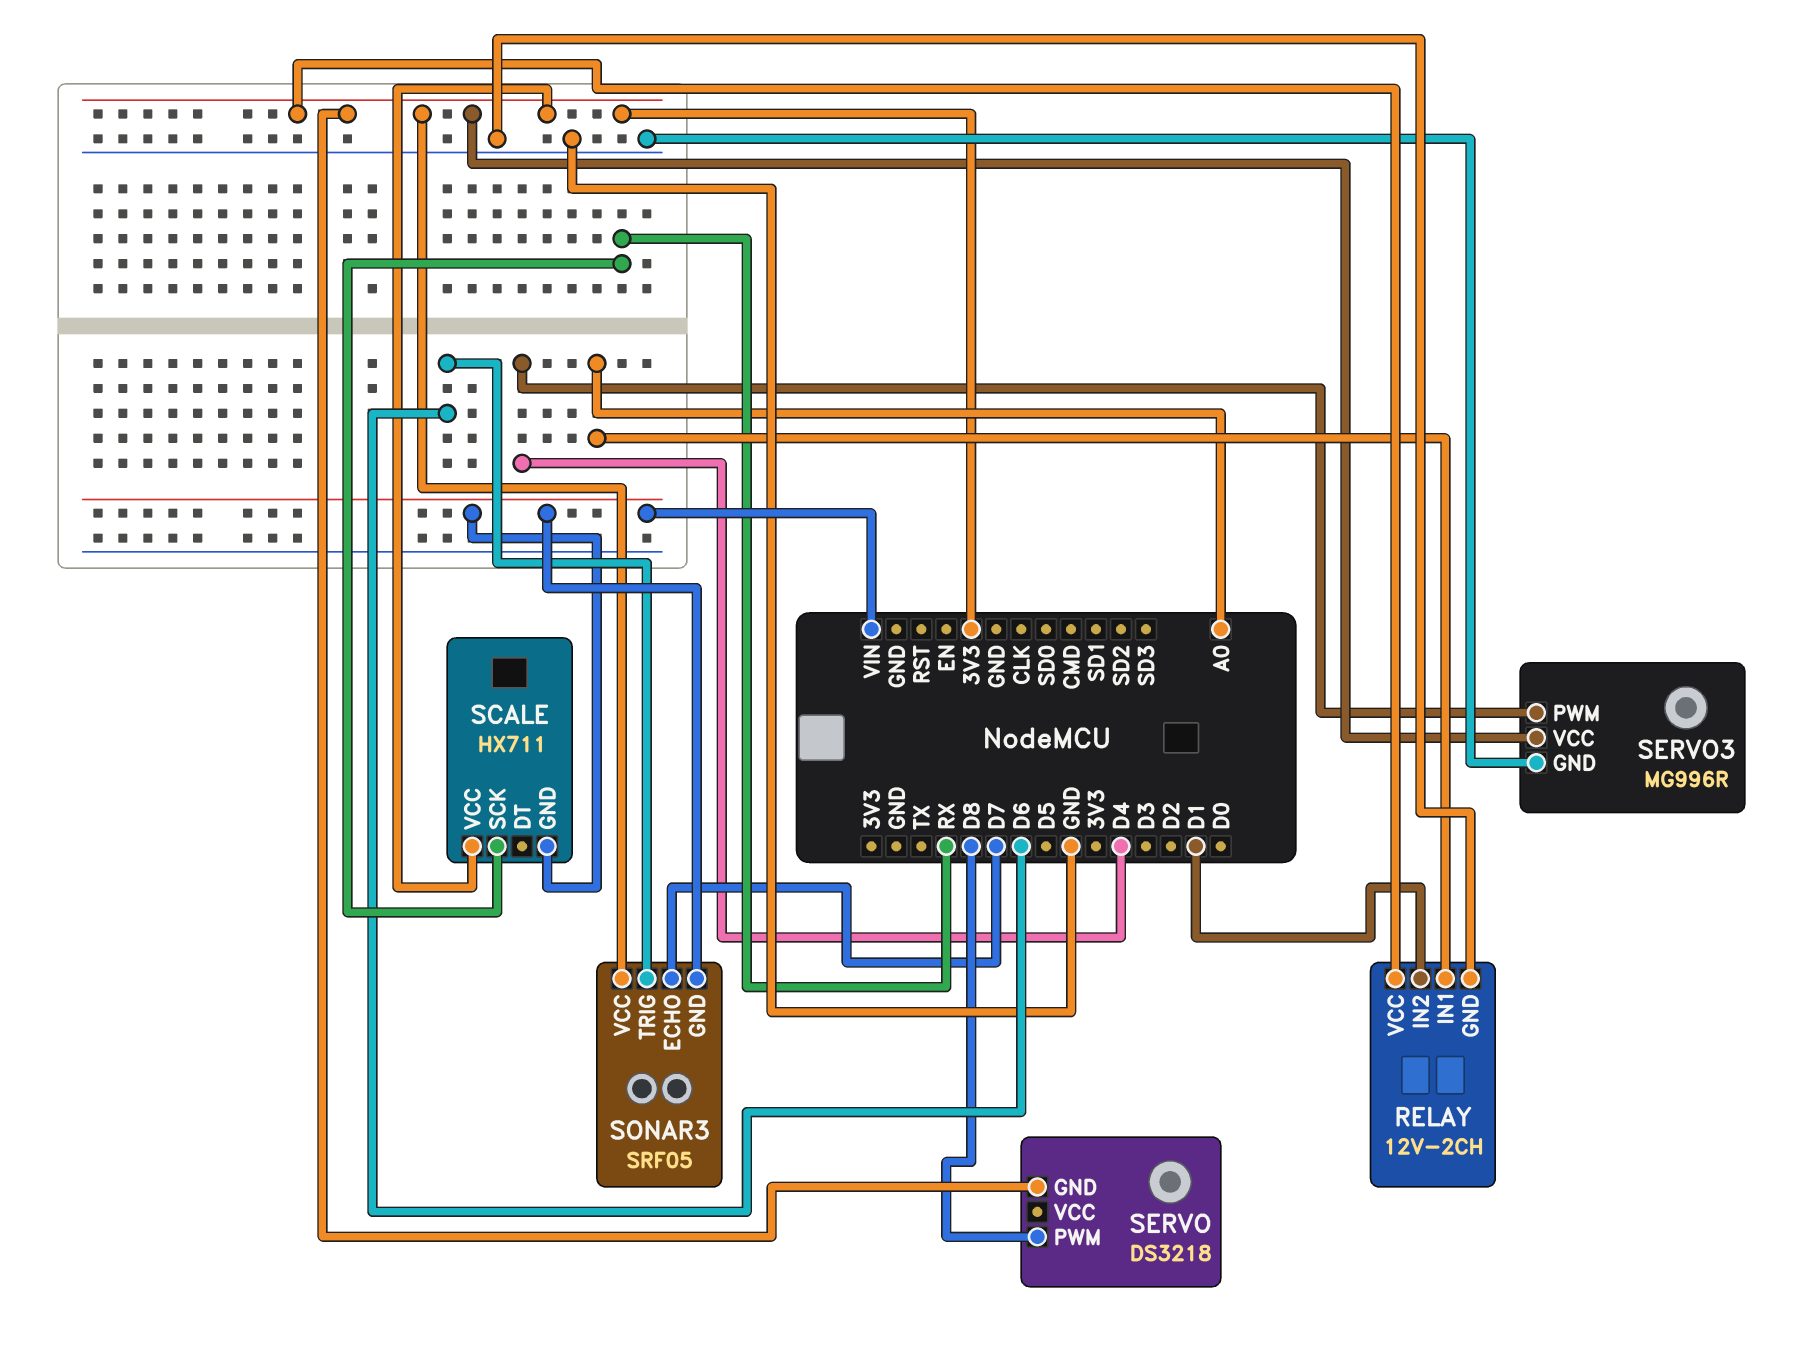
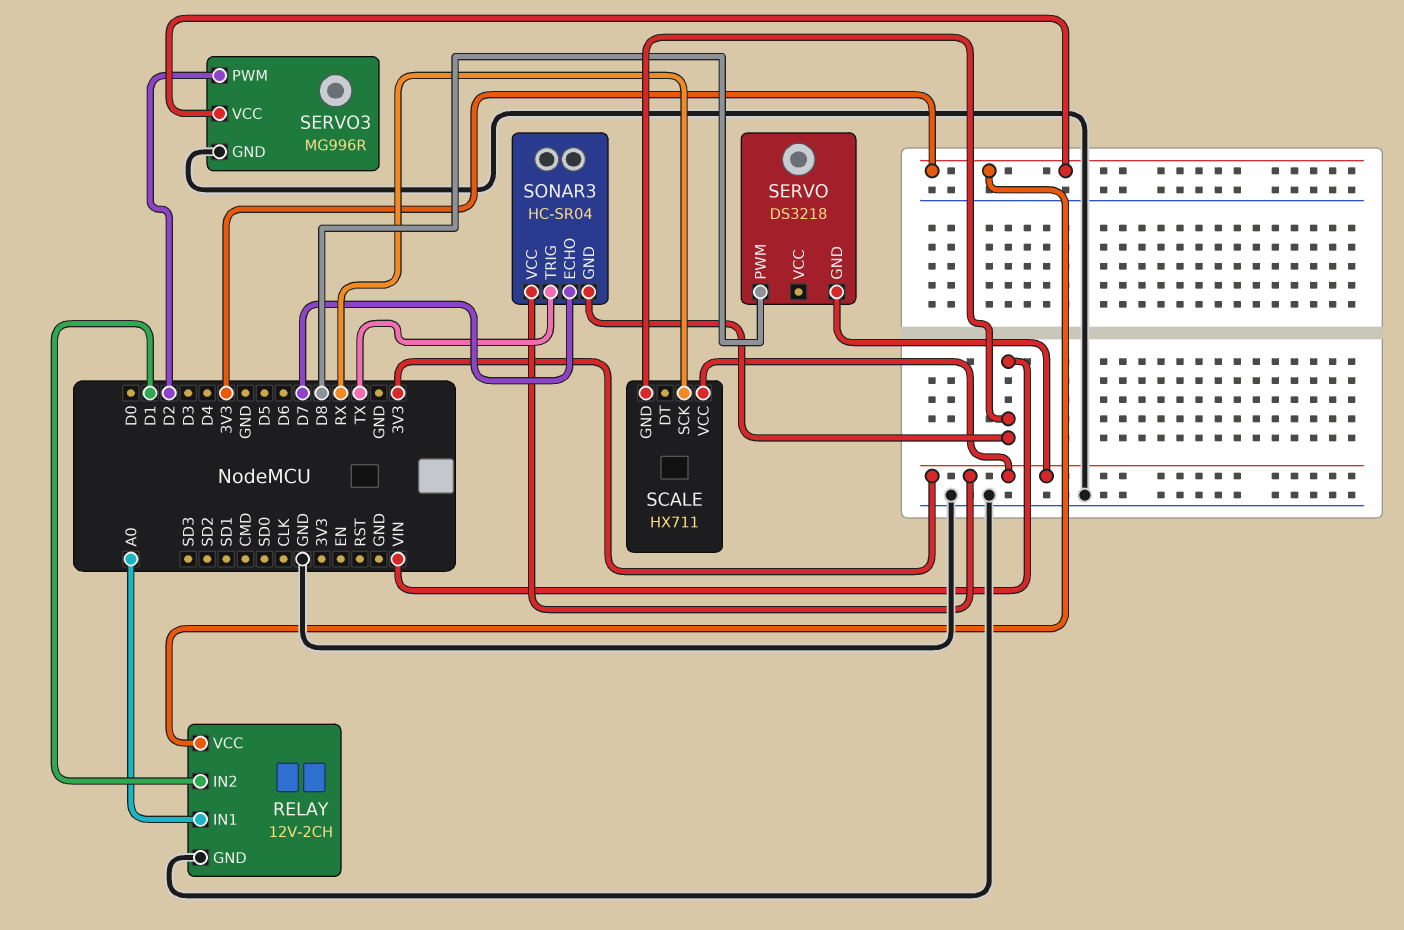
SERVO3 pin PWM: D4 -> D2
SONAR3: SRF05 -> HC-SR04
SONAR3 pin TRIG: D6 -> TX

